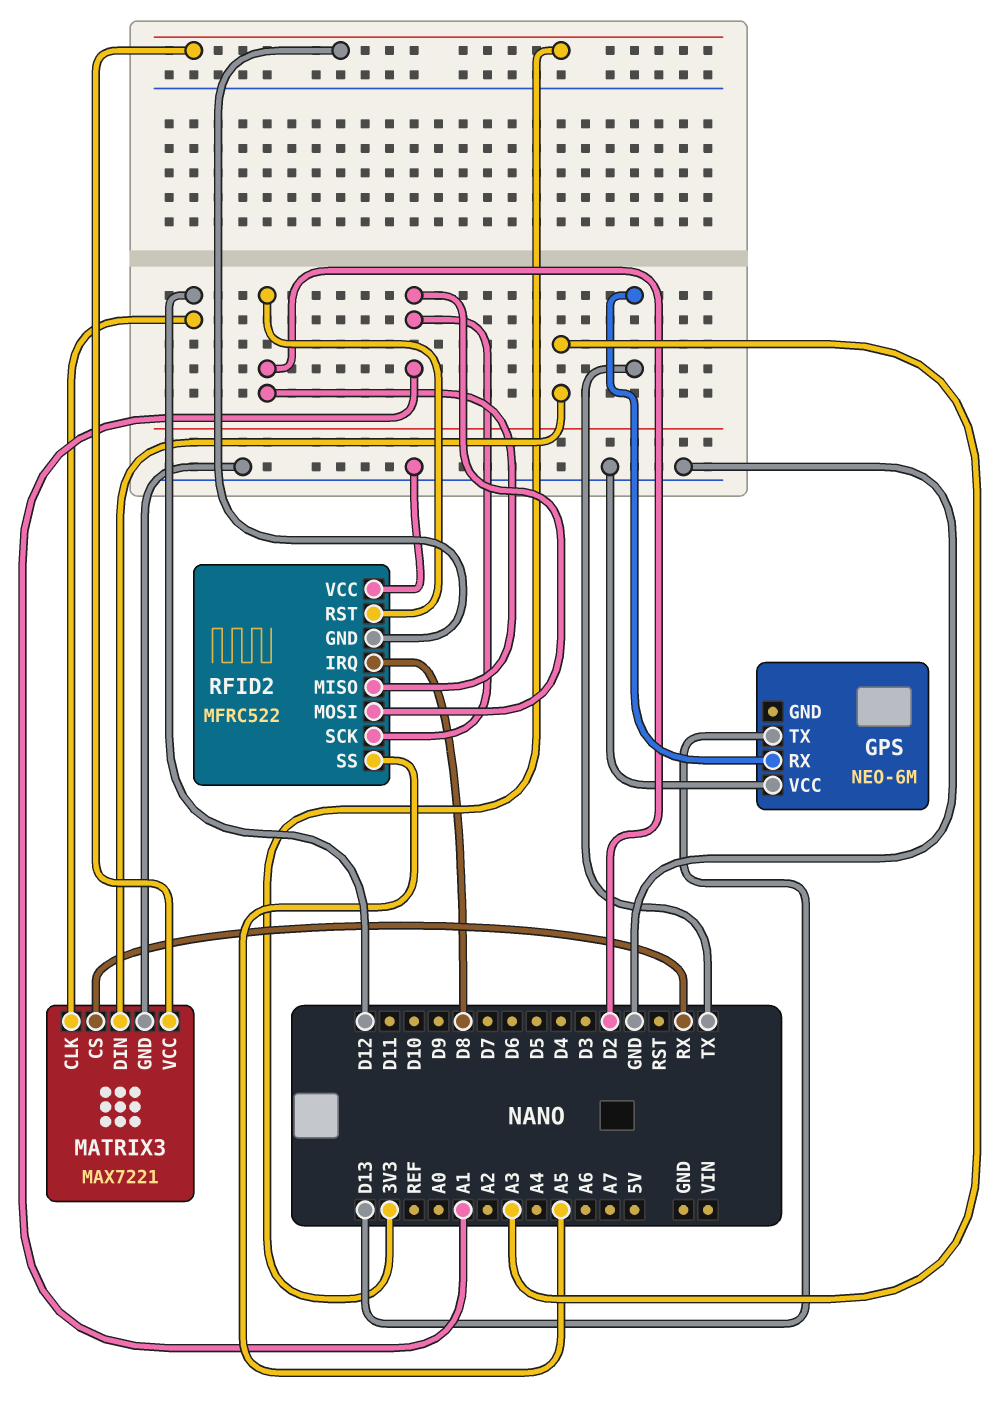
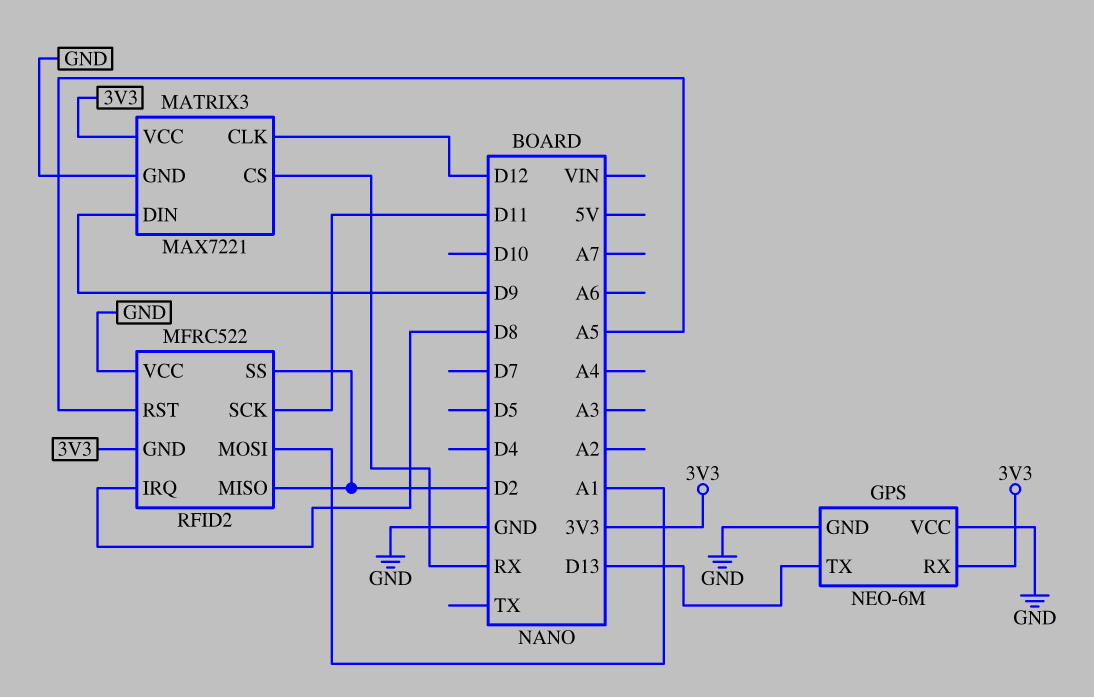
GPS pin GND: none -> GND
GPS pin RX: TX -> 3V3
MATRIX3 pin DIN: A3 -> D9
RFID2 pin RST: D2 -> A5
RFID2 pin SCK: A1 -> D11
RFID2 pin SS: A5 -> D2

